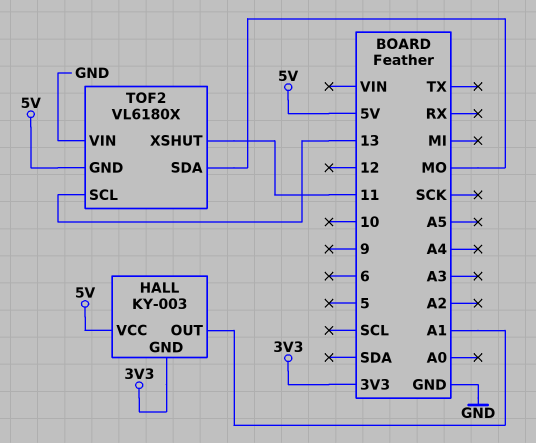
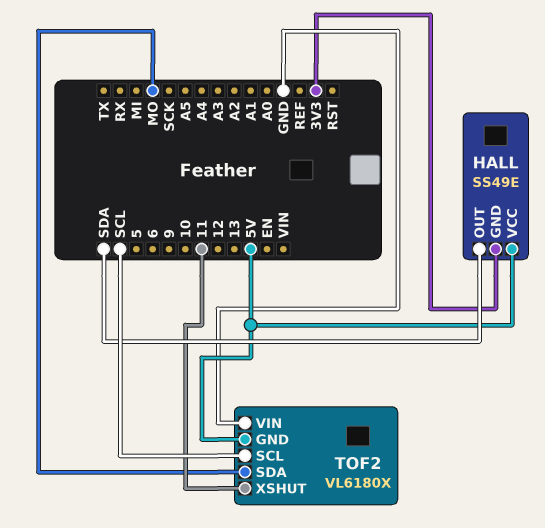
HALL: KY-003 -> SS49E
HALL pin OUT: A1 -> SDA
TOF2 pin SCL: 13 -> SCL

